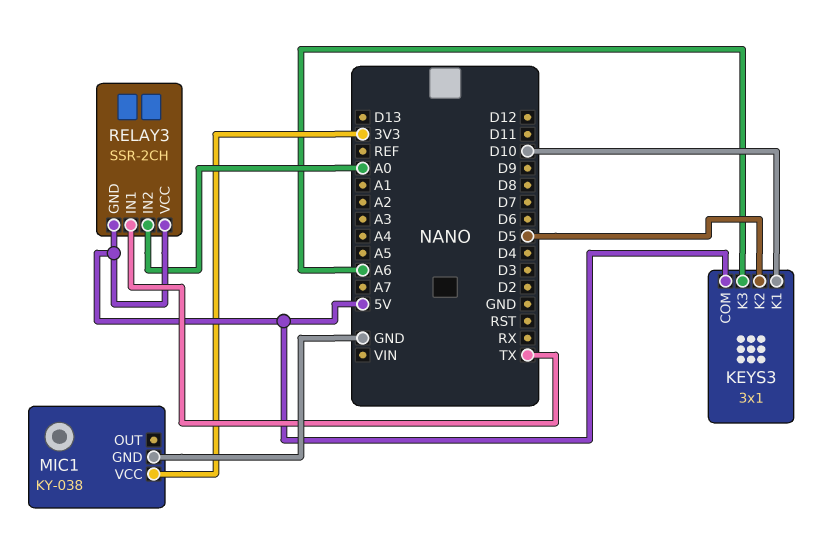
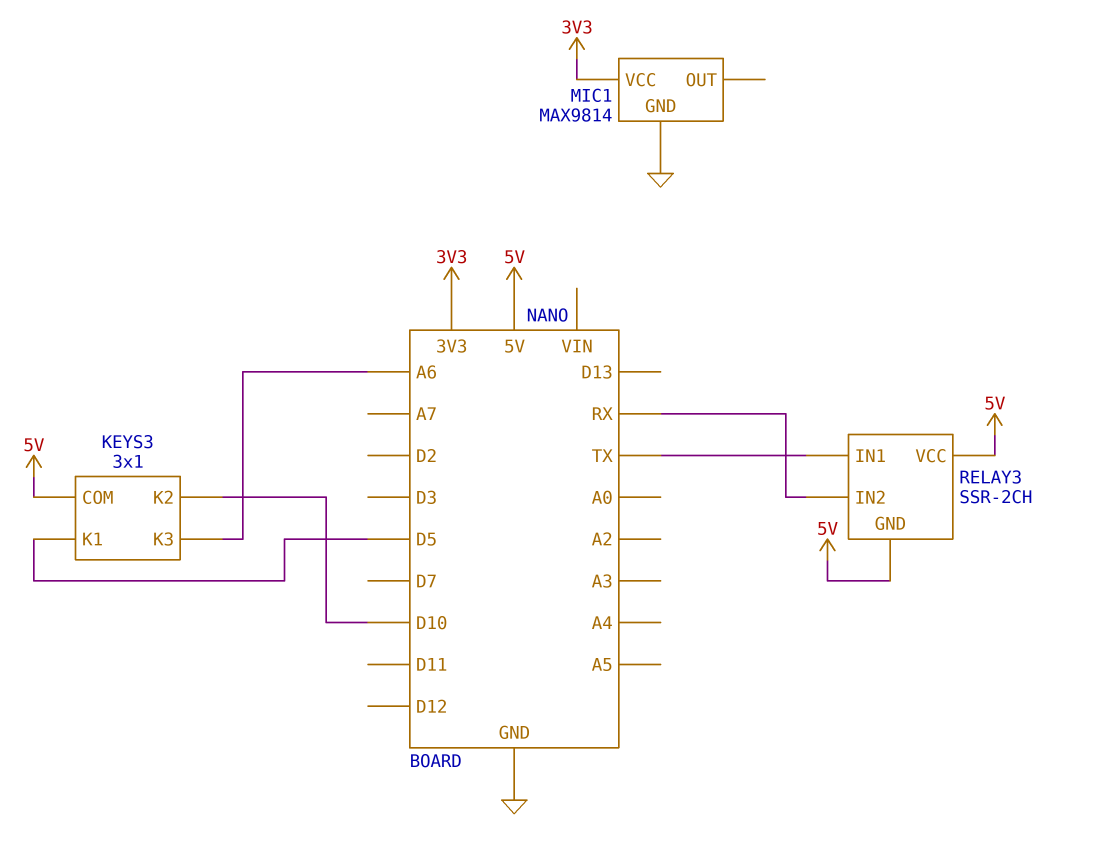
KEYS3 pin K1: D10 -> D5
KEYS3 pin K2: D5 -> D10
MIC1: KY-038 -> MAX9814
RELAY3 pin IN2: A0 -> RX

